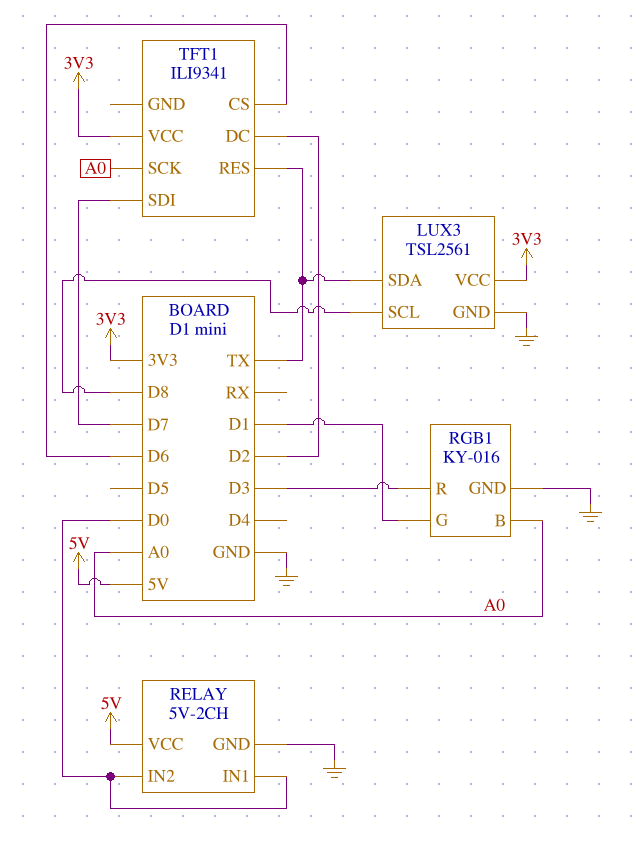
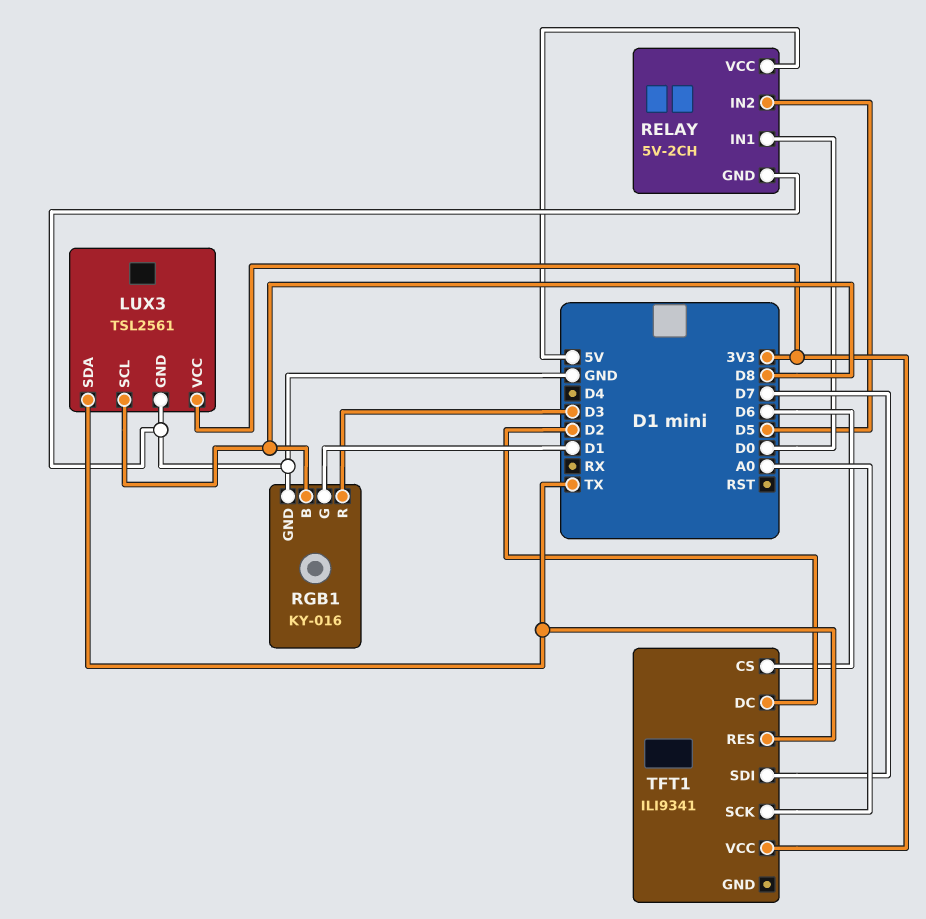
RELAY pin IN2: D0 -> D5
RGB1 pin B: A0 -> D8

